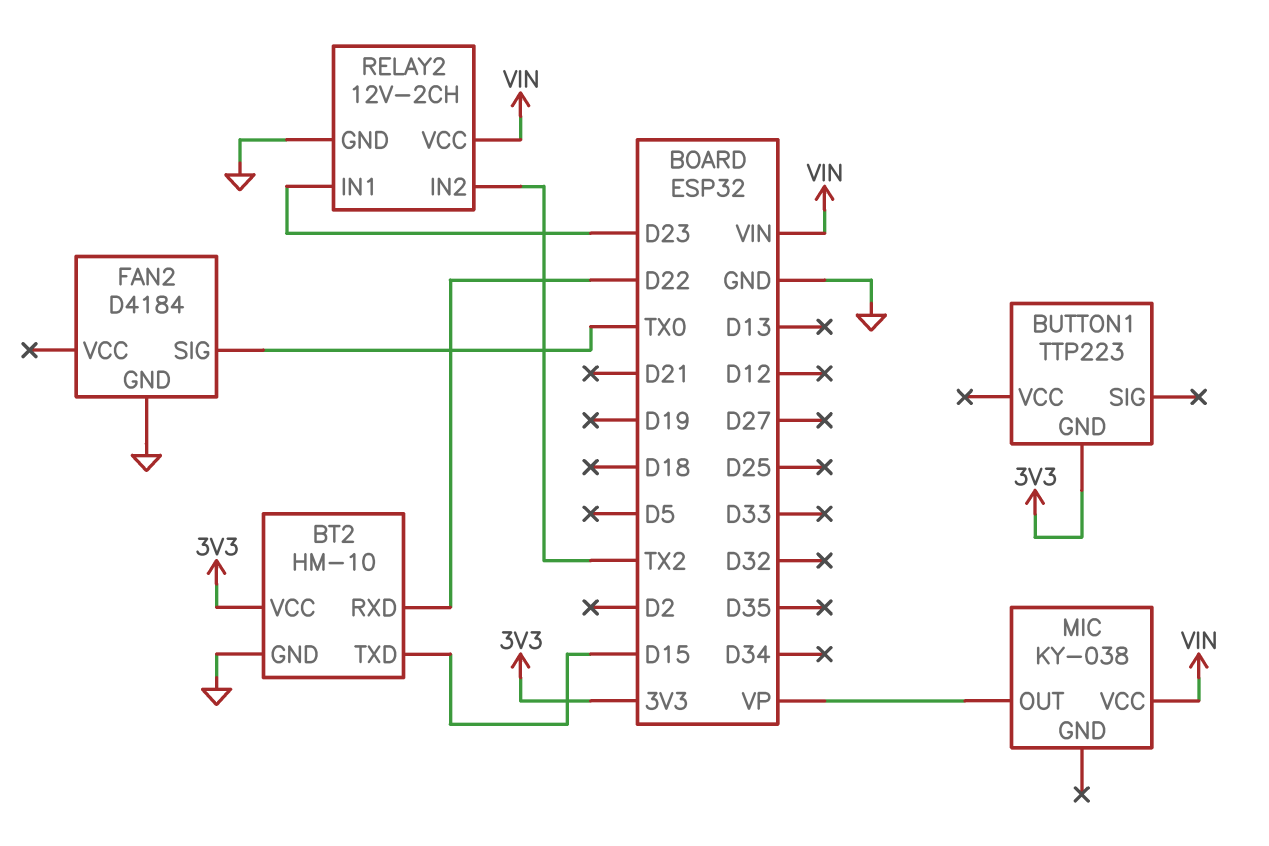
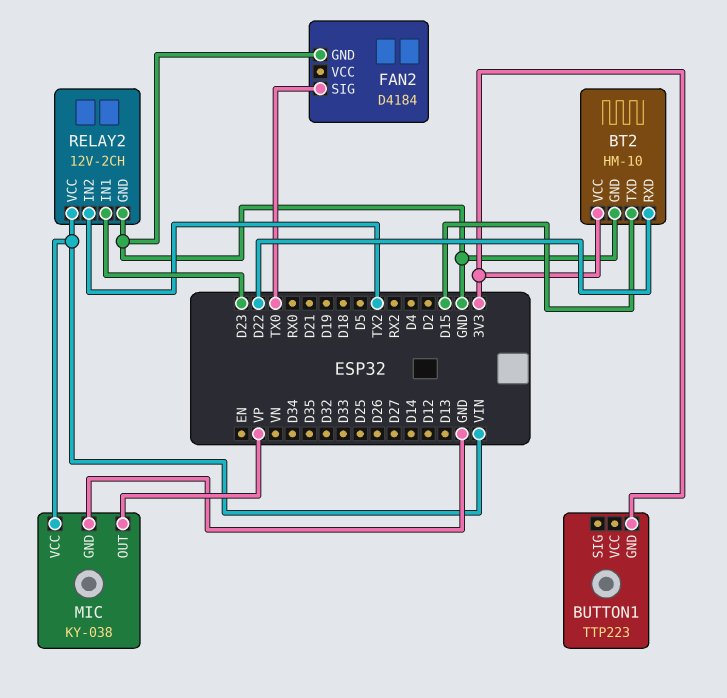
MIC pin GND: none -> GND

